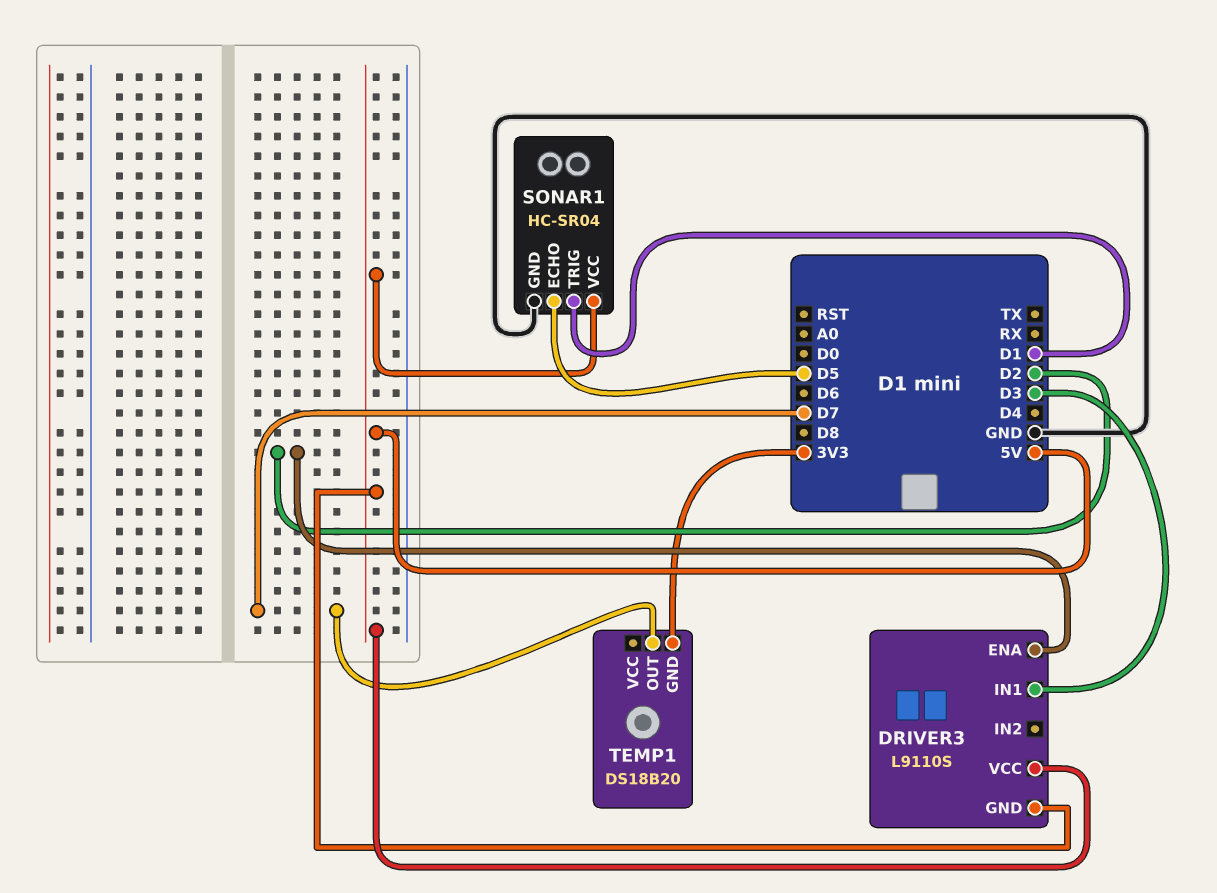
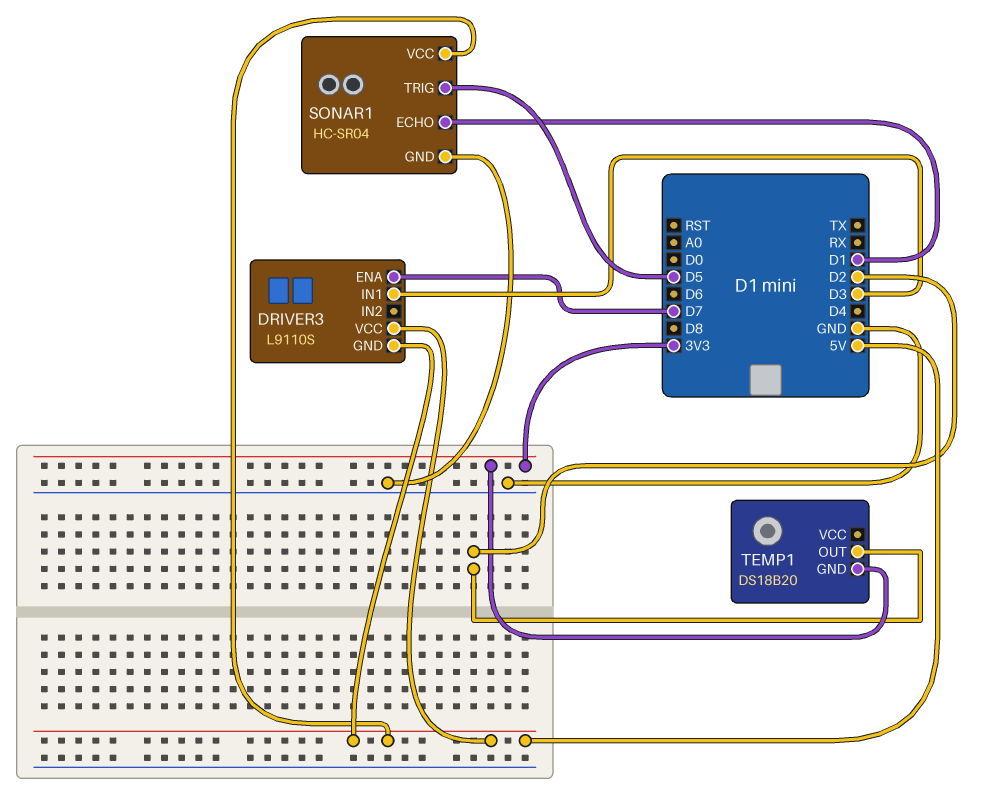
DRIVER3 pin ENA: D2 -> D7
SONAR1 pin ECHO: D5 -> D1
SONAR1 pin TRIG: D1 -> D5
TEMP1 pin OUT: D7 -> D2

